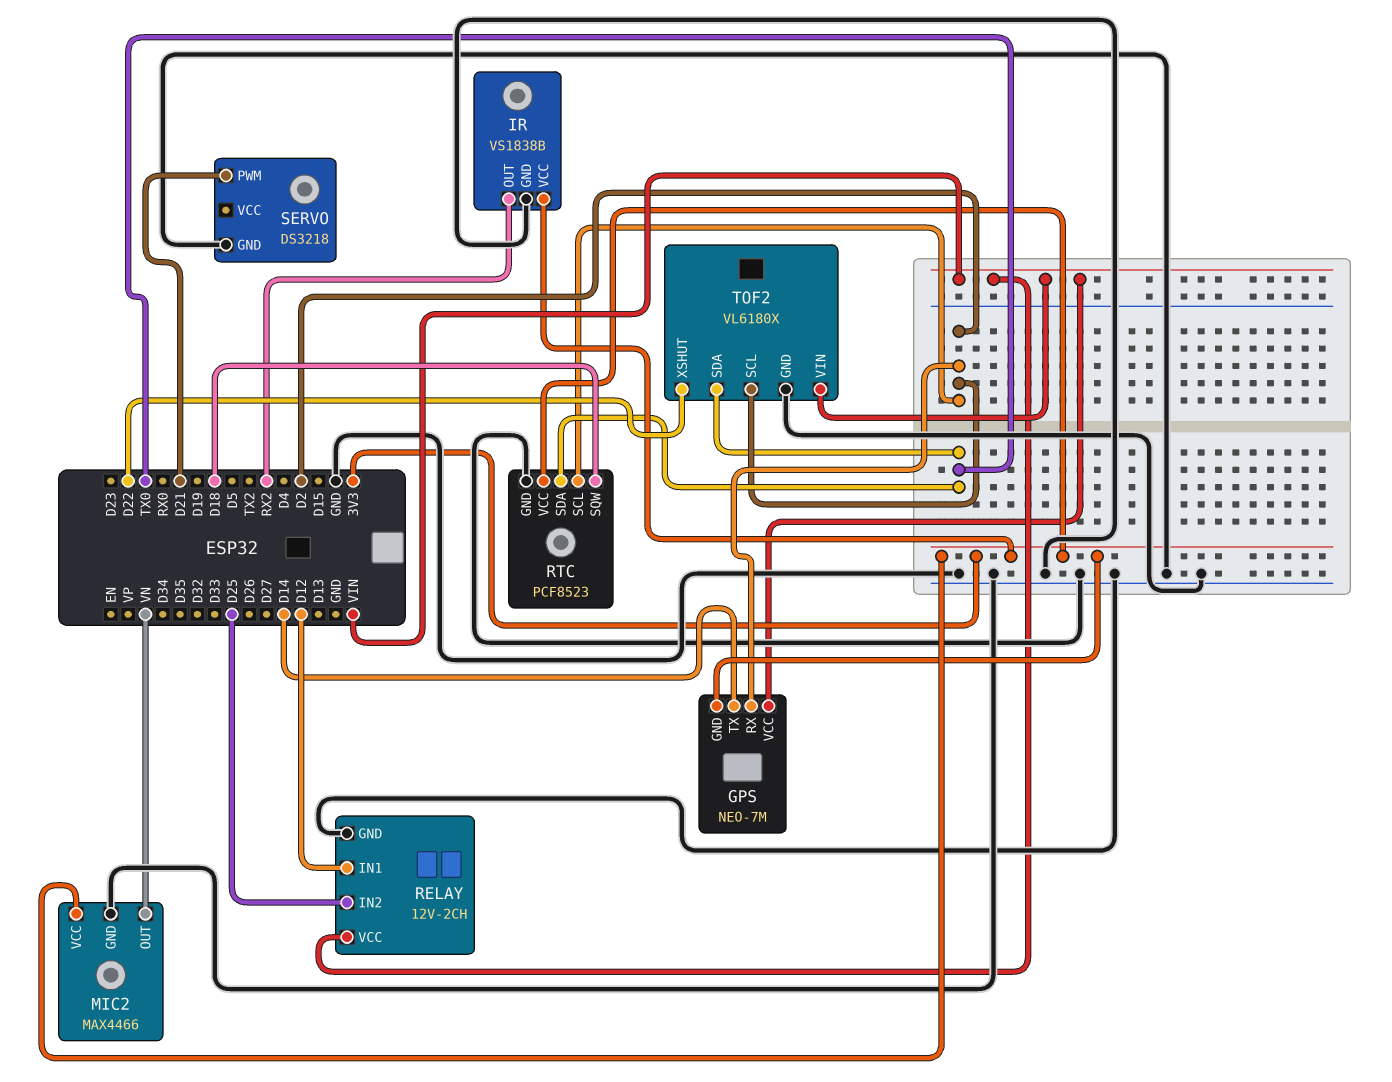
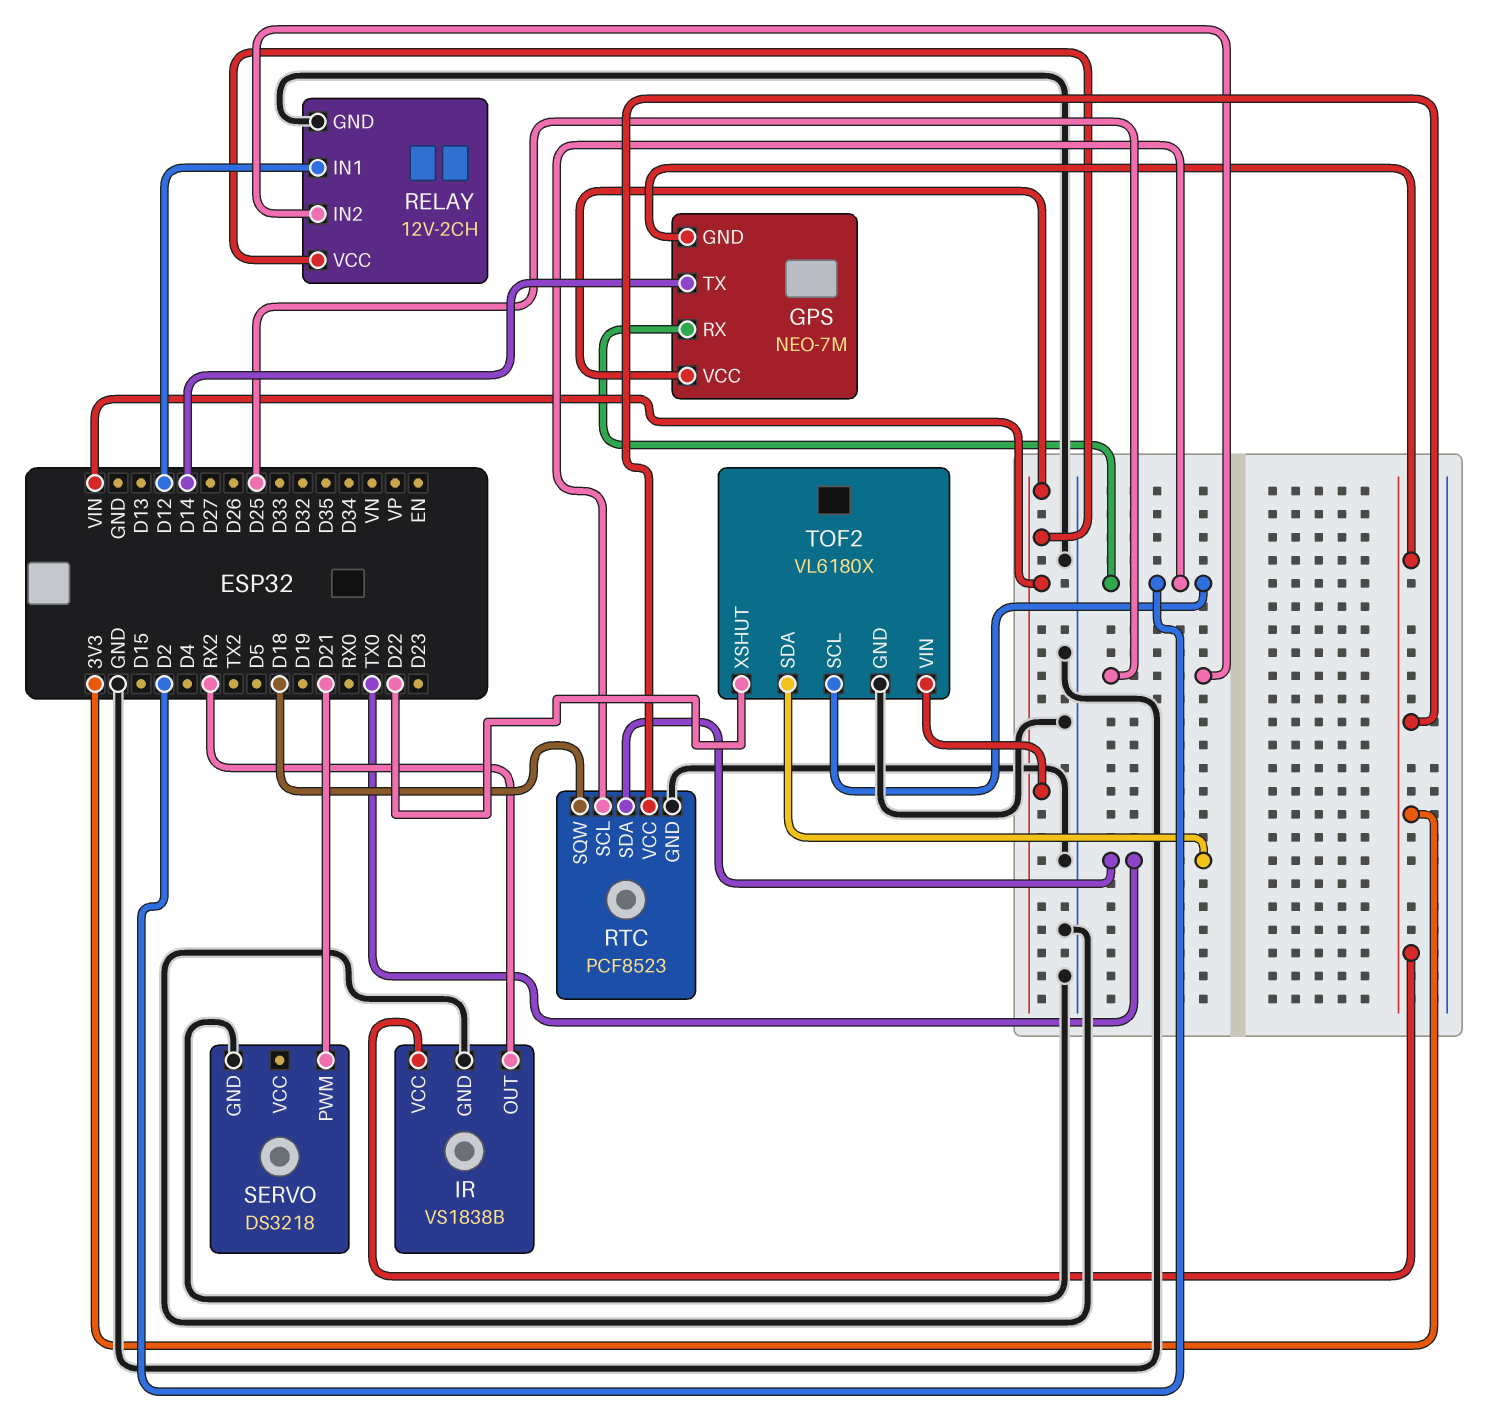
MIC2: MAX4466 -> none
MIC2 pin GND: GND -> none
MIC2 pin OUT: VN -> none
MIC2 pin VCC: 3V3 -> none

